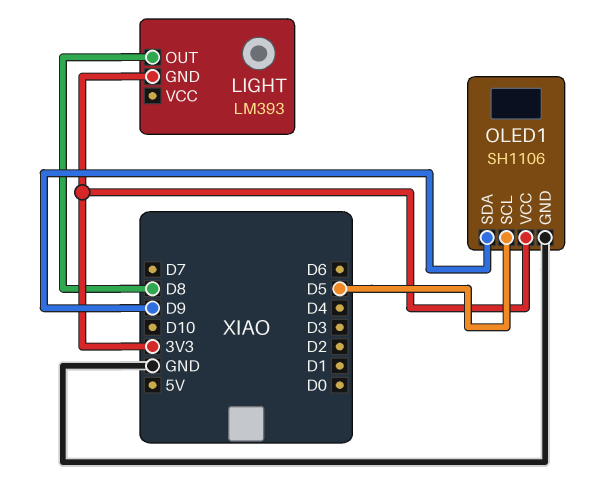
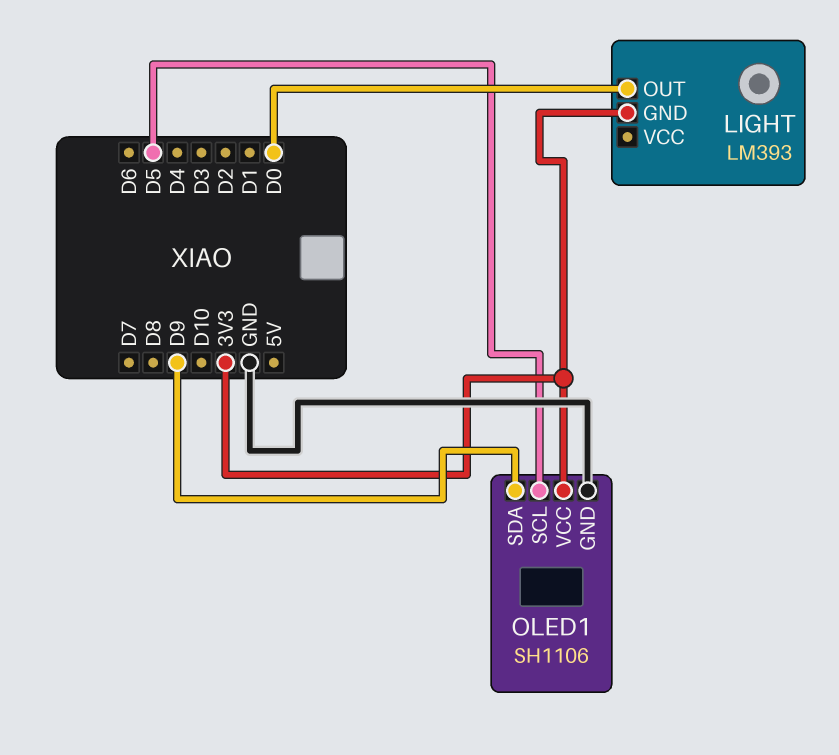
LIGHT pin OUT: D8 -> D0

